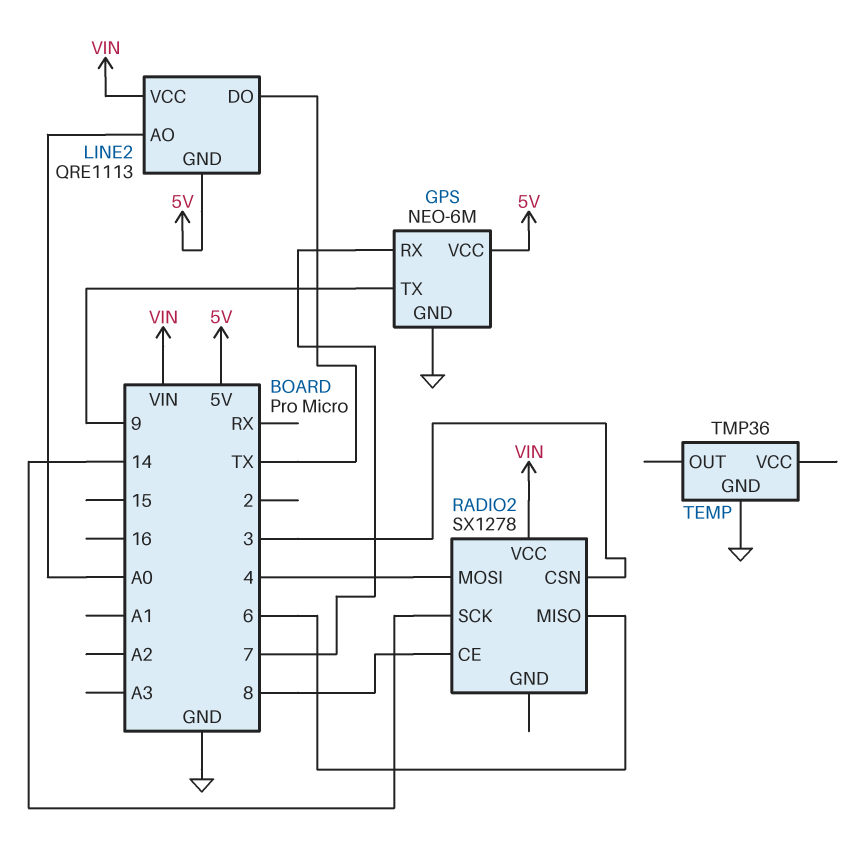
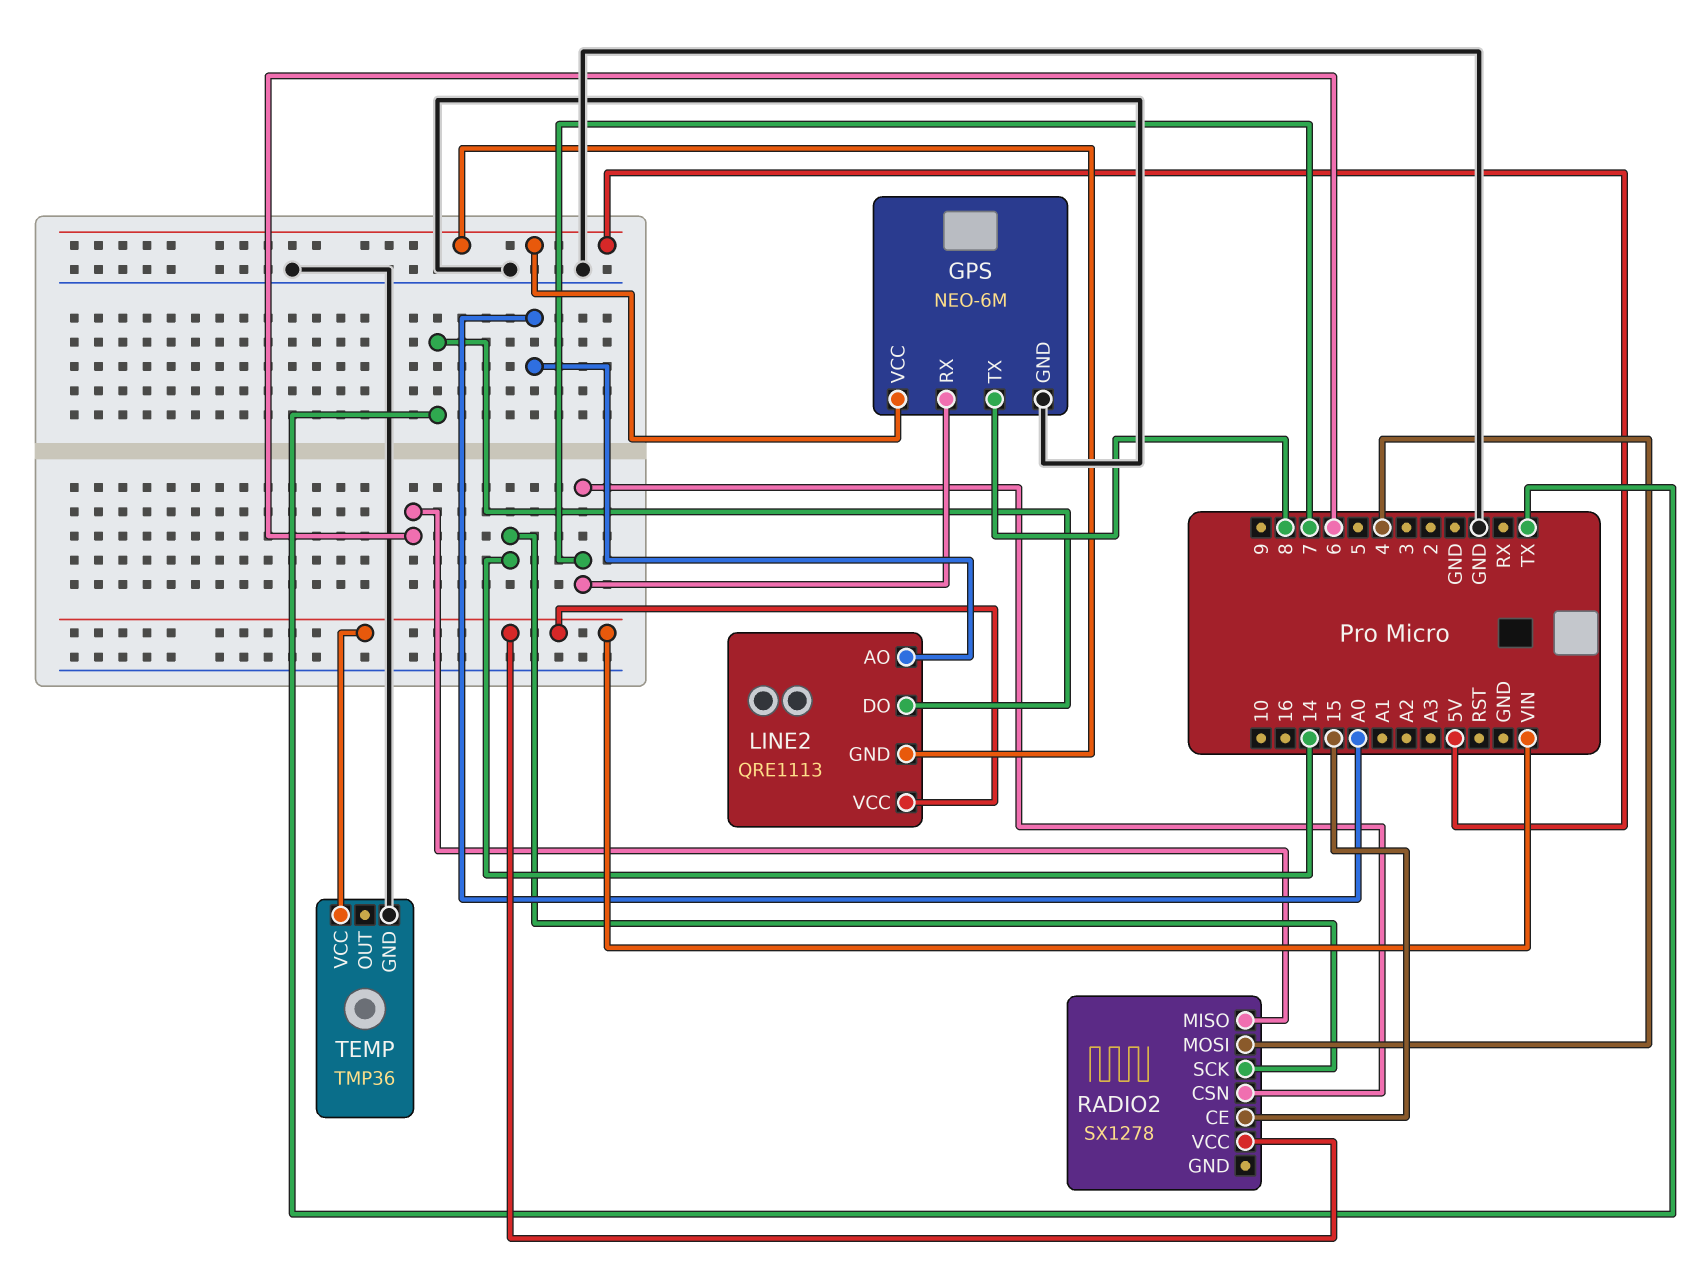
GPS pin TX: 9 -> 8
RADIO2 pin CE: 8 -> 15
RADIO2 pin CSN: 3 -> 7
TEMP pin VCC: none -> VIN

